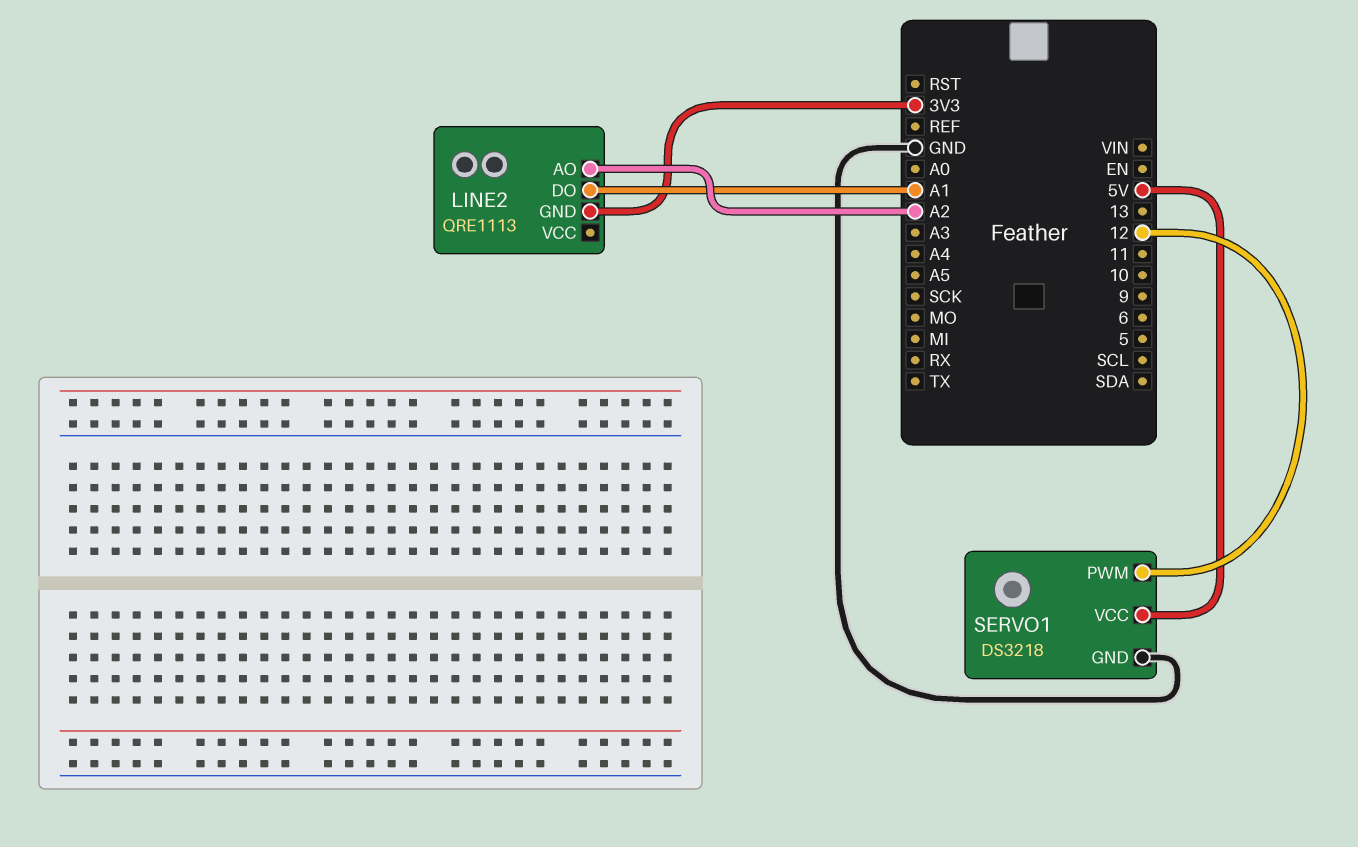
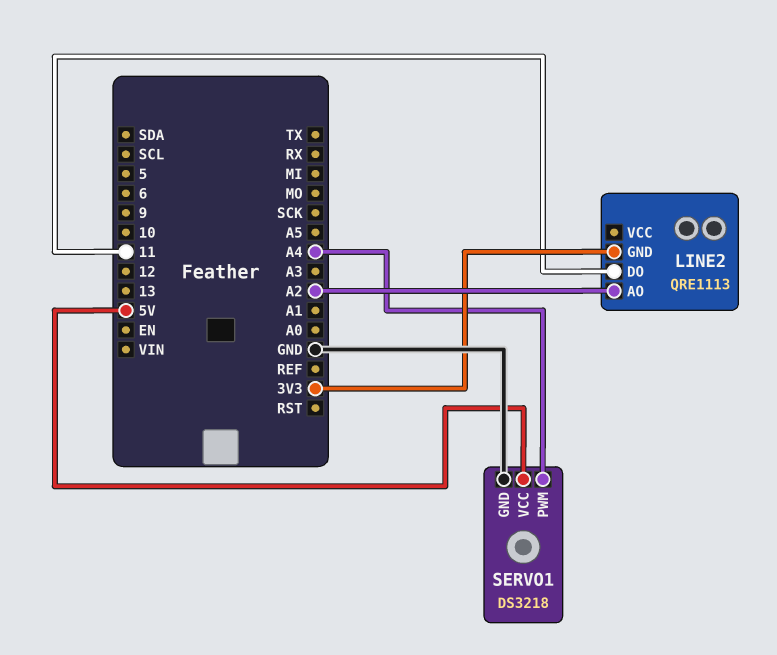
LINE2 pin DO: A1 -> 11
SERVO1 pin PWM: 12 -> A4

